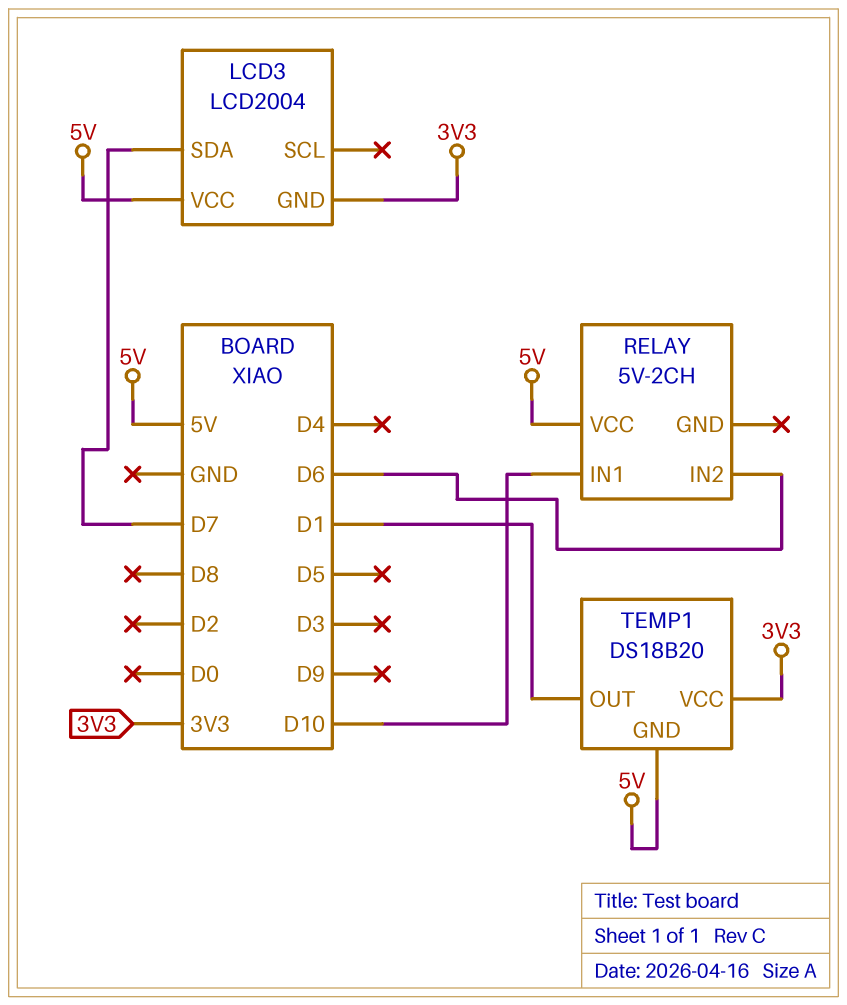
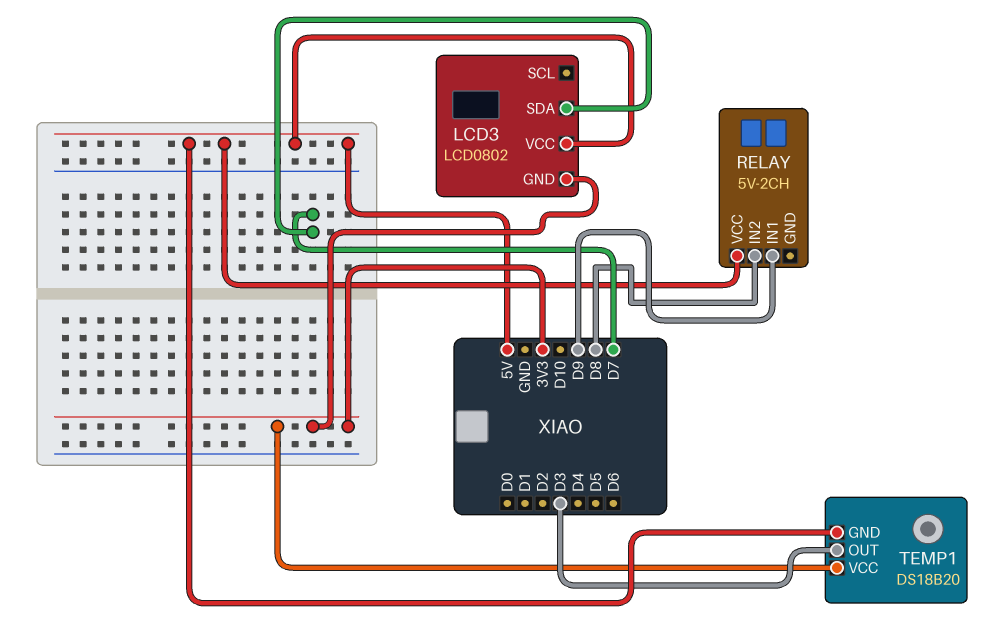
LCD3: LCD2004 -> LCD0802
RELAY pin IN1: D10 -> D9
RELAY pin IN2: D6 -> D8
TEMP1 pin OUT: D1 -> D3

